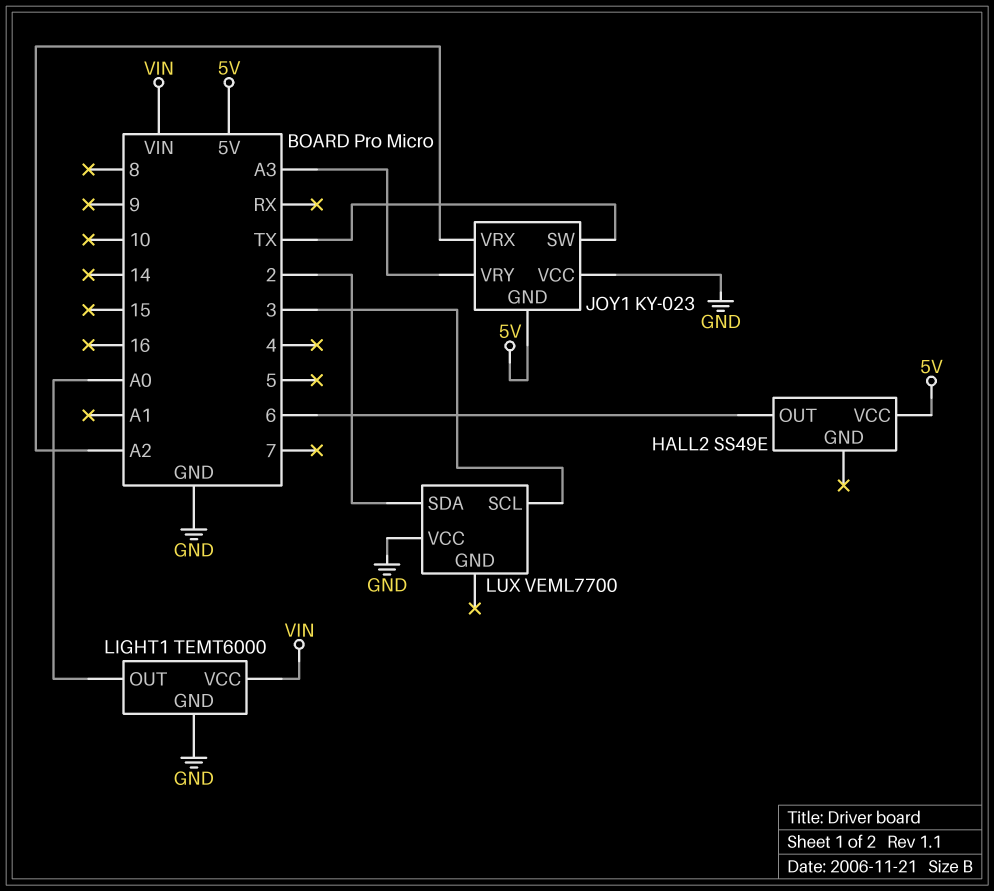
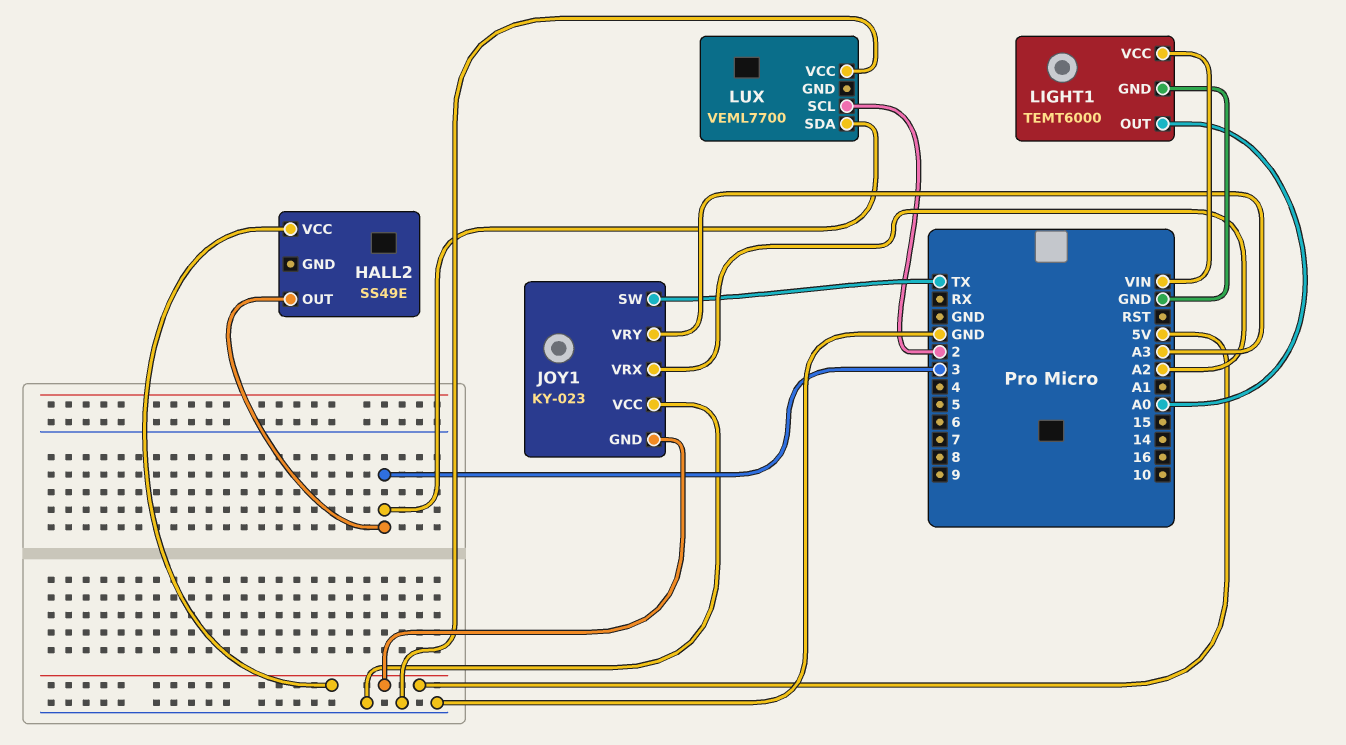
HALL2 pin OUT: 6 -> 3
LUX pin SCL: 3 -> 2
LUX pin SDA: 2 -> 3

